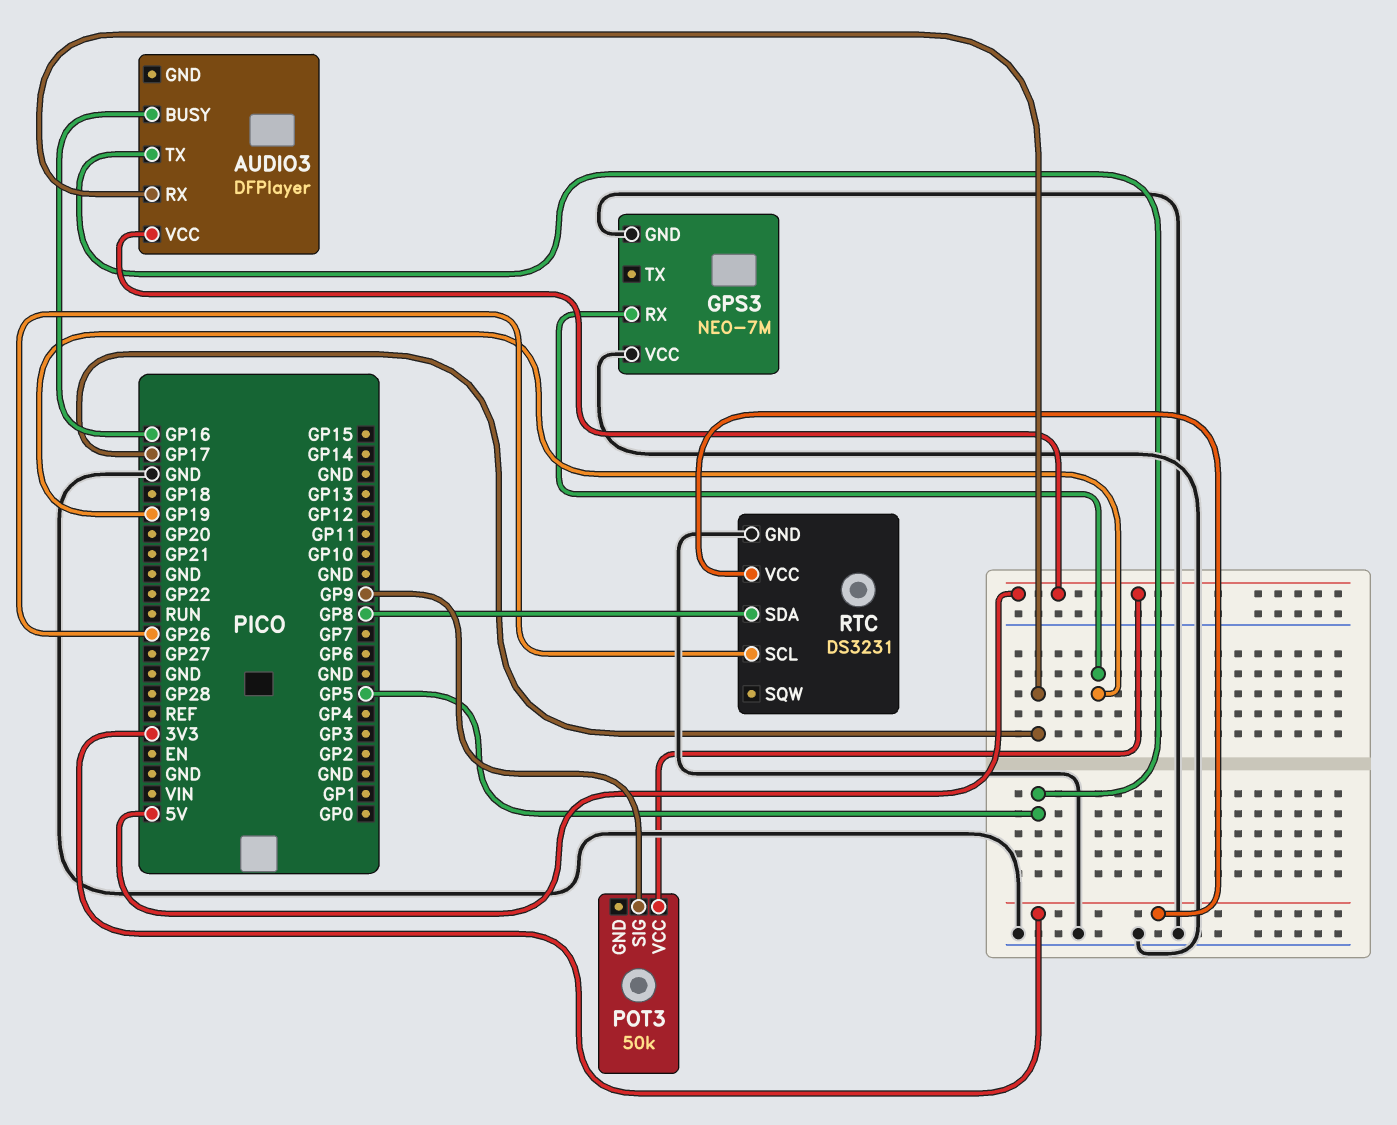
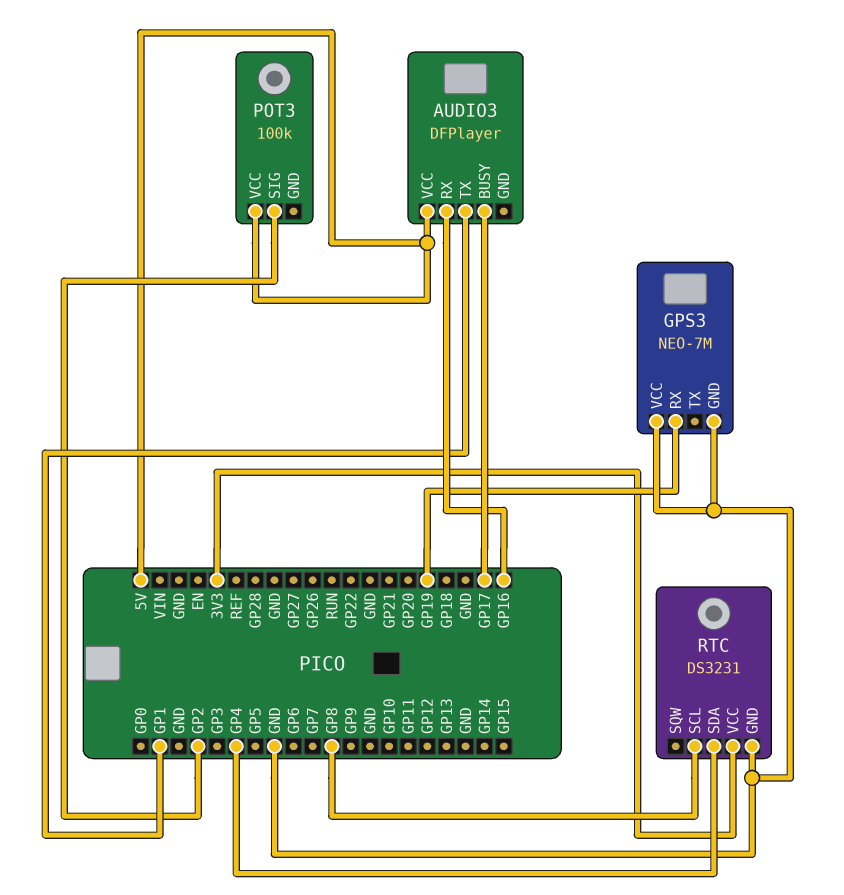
AUDIO3 pin BUSY: GP16 -> GP17
AUDIO3 pin RX: GP17 -> GP16
AUDIO3 pin TX: GP5 -> GP1
POT3: 50k -> 100k
POT3 pin SIG: GP9 -> GP2
RTC pin SCL: GP26 -> GP8
RTC pin SDA: GP8 -> GP4

